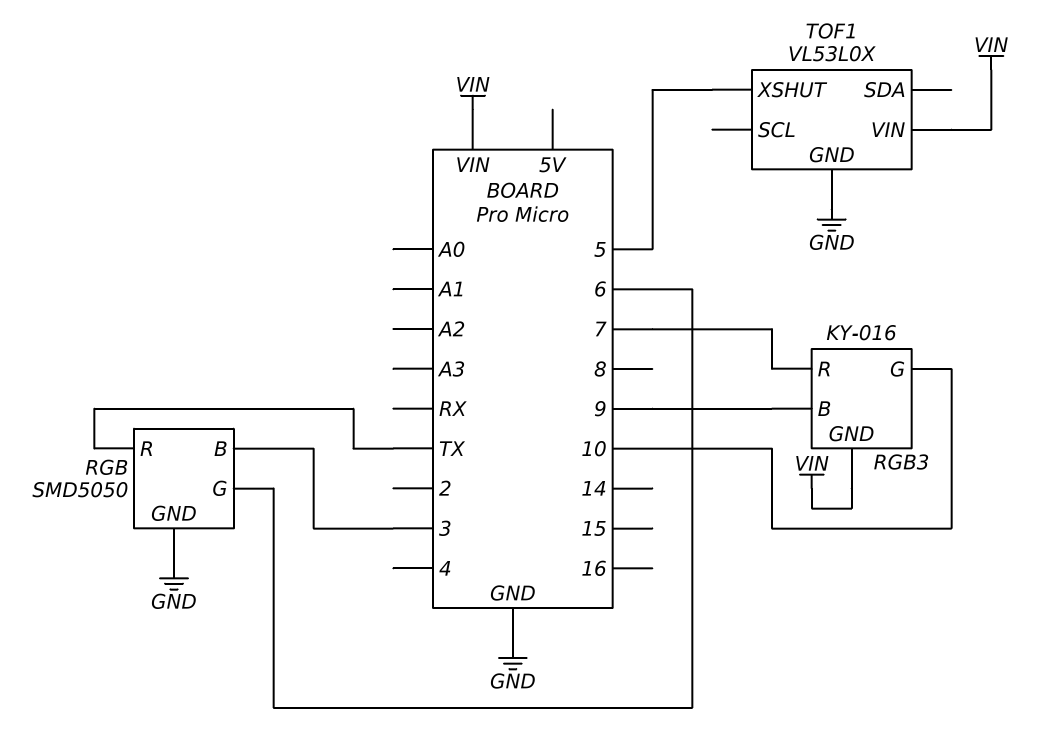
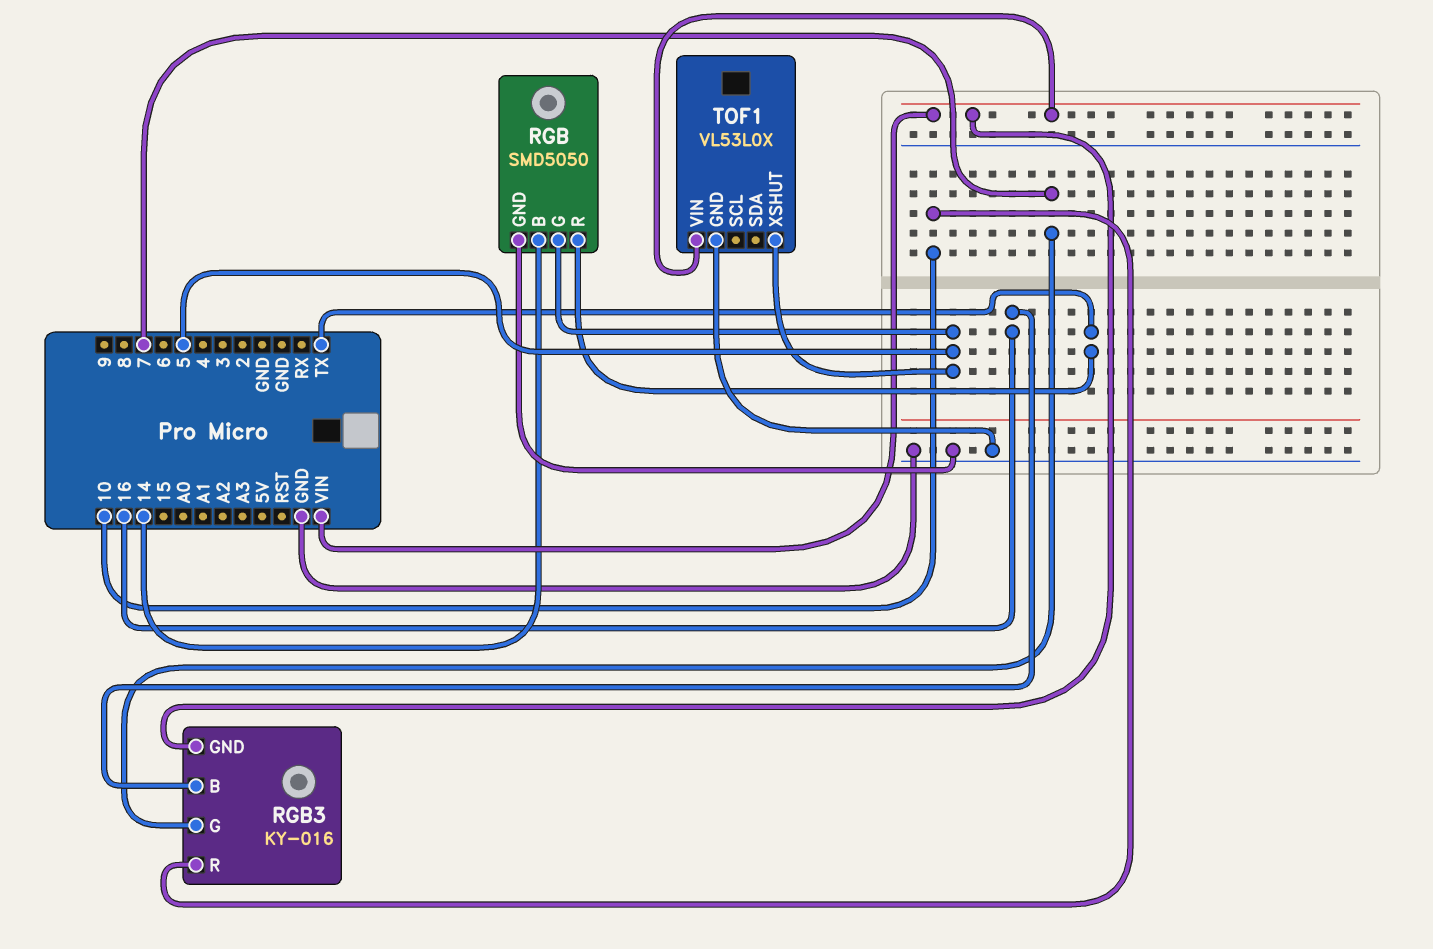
RGB pin B: 3 -> 14
RGB pin G: 6 -> 5
RGB3 pin B: 9 -> 16
RGB3 pin G: 10 -> 7
RGB3 pin R: 7 -> 10

